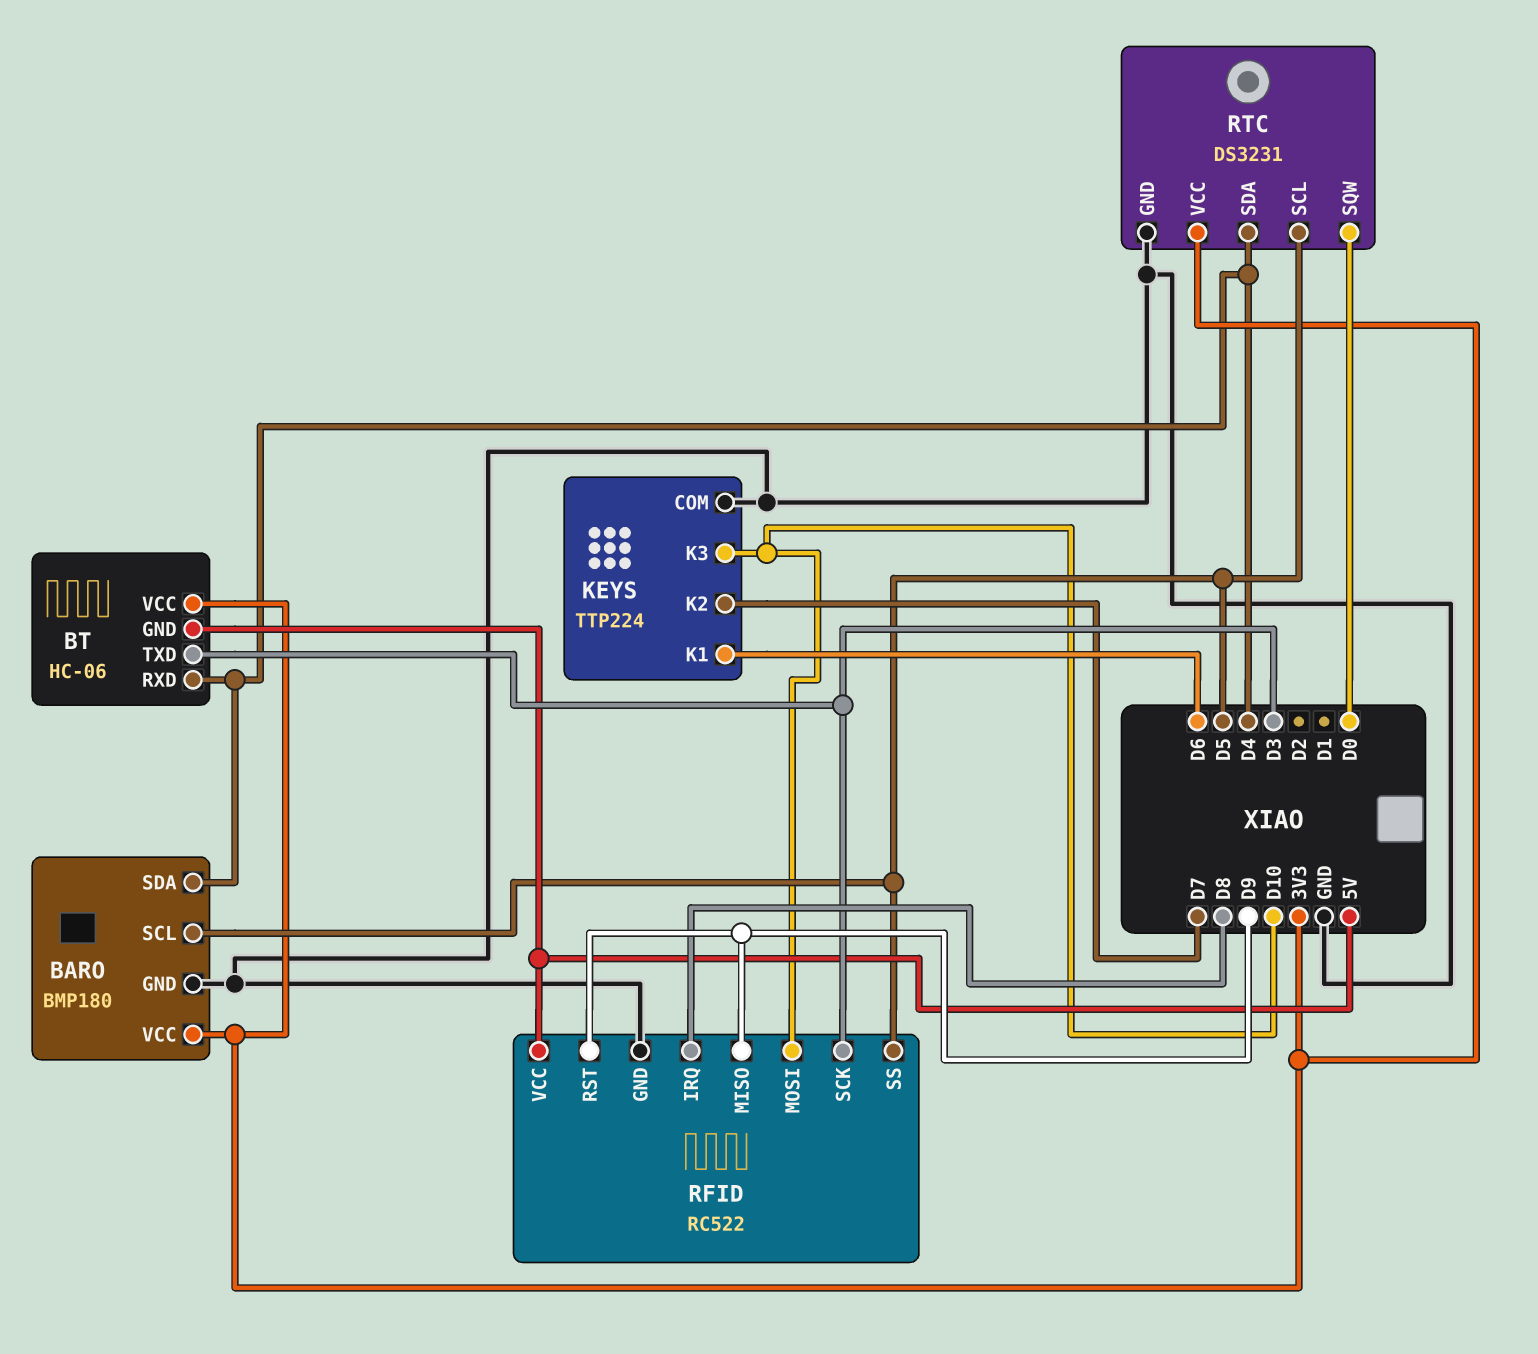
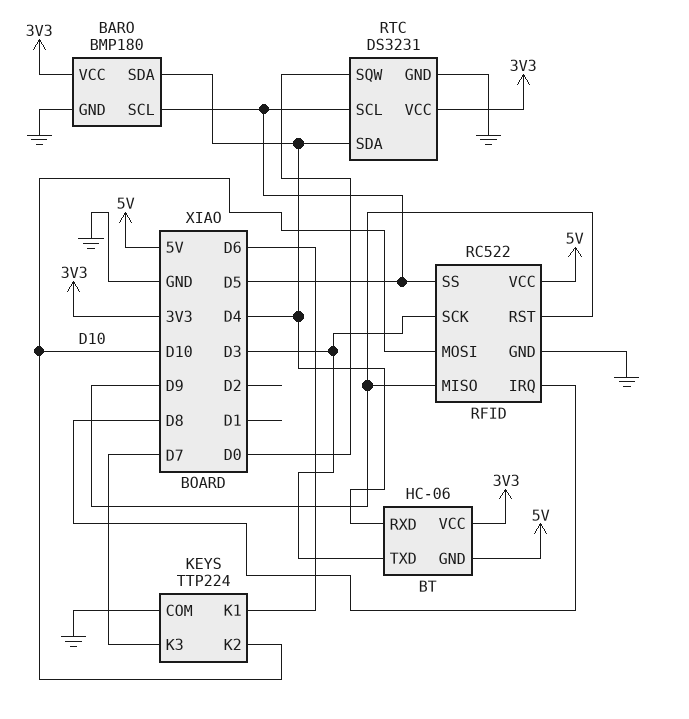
KEYS pin K2: D7 -> D10
KEYS pin K3: D10 -> D7

